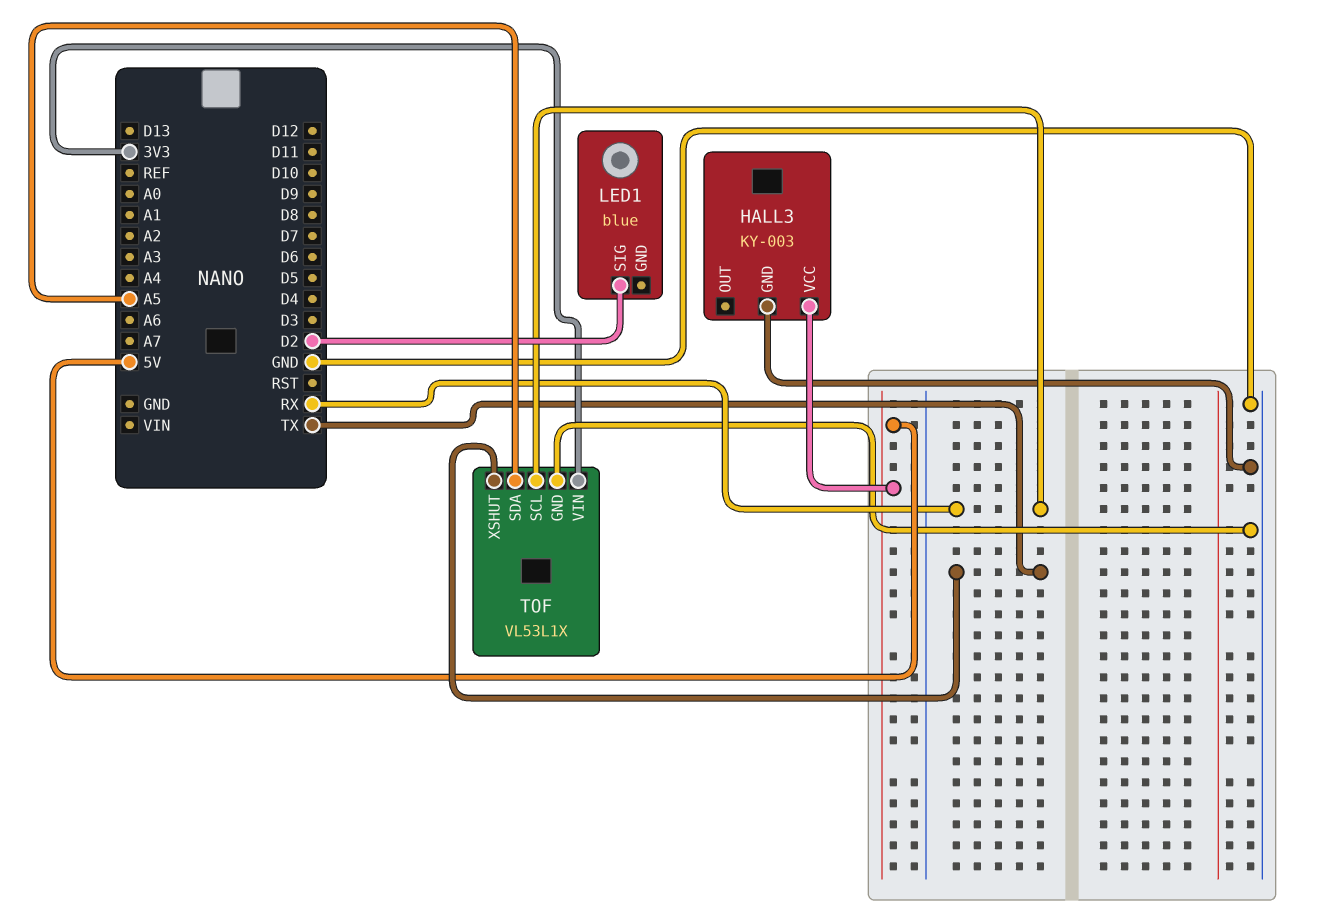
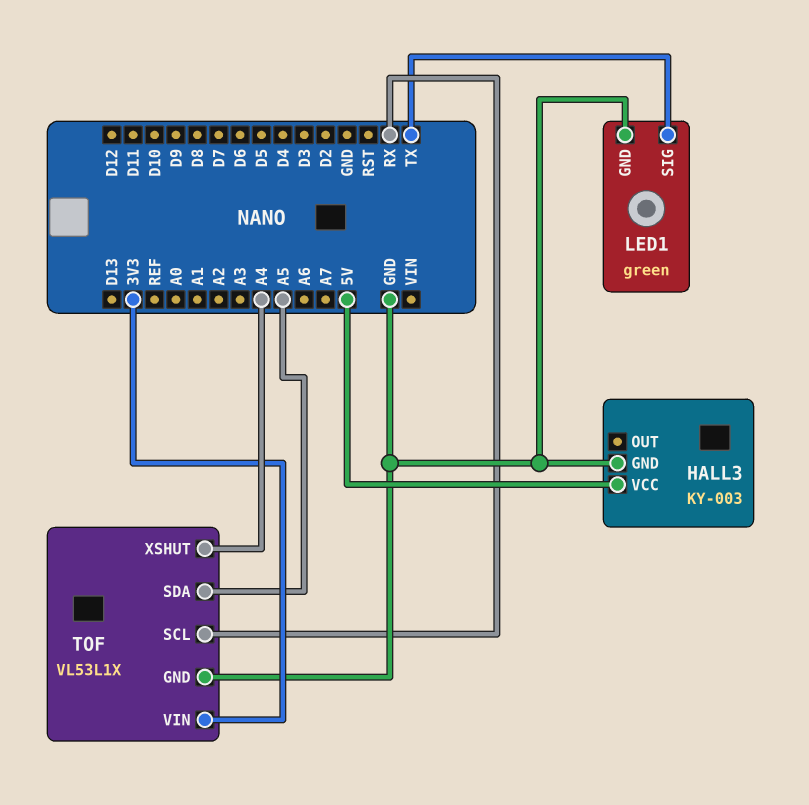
LED1: blue -> green
LED1 pin GND: none -> GND
LED1 pin SIG: D2 -> TX
TOF pin XSHUT: TX -> A4

